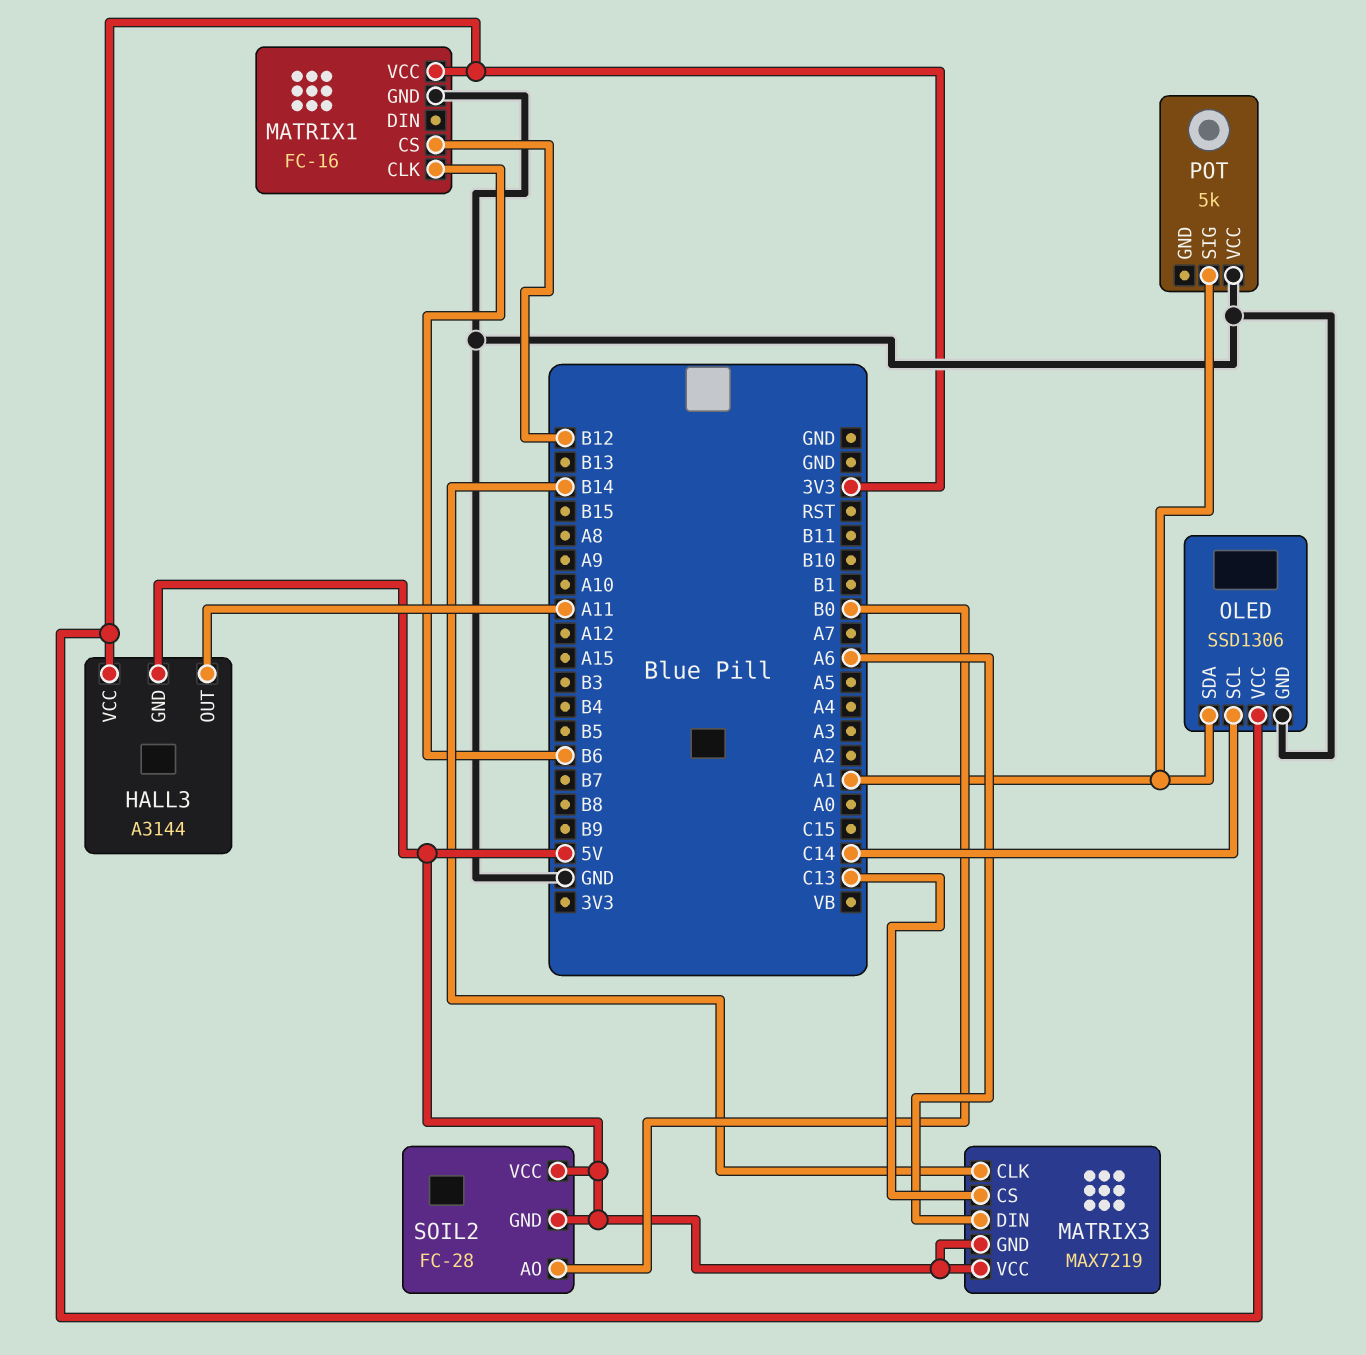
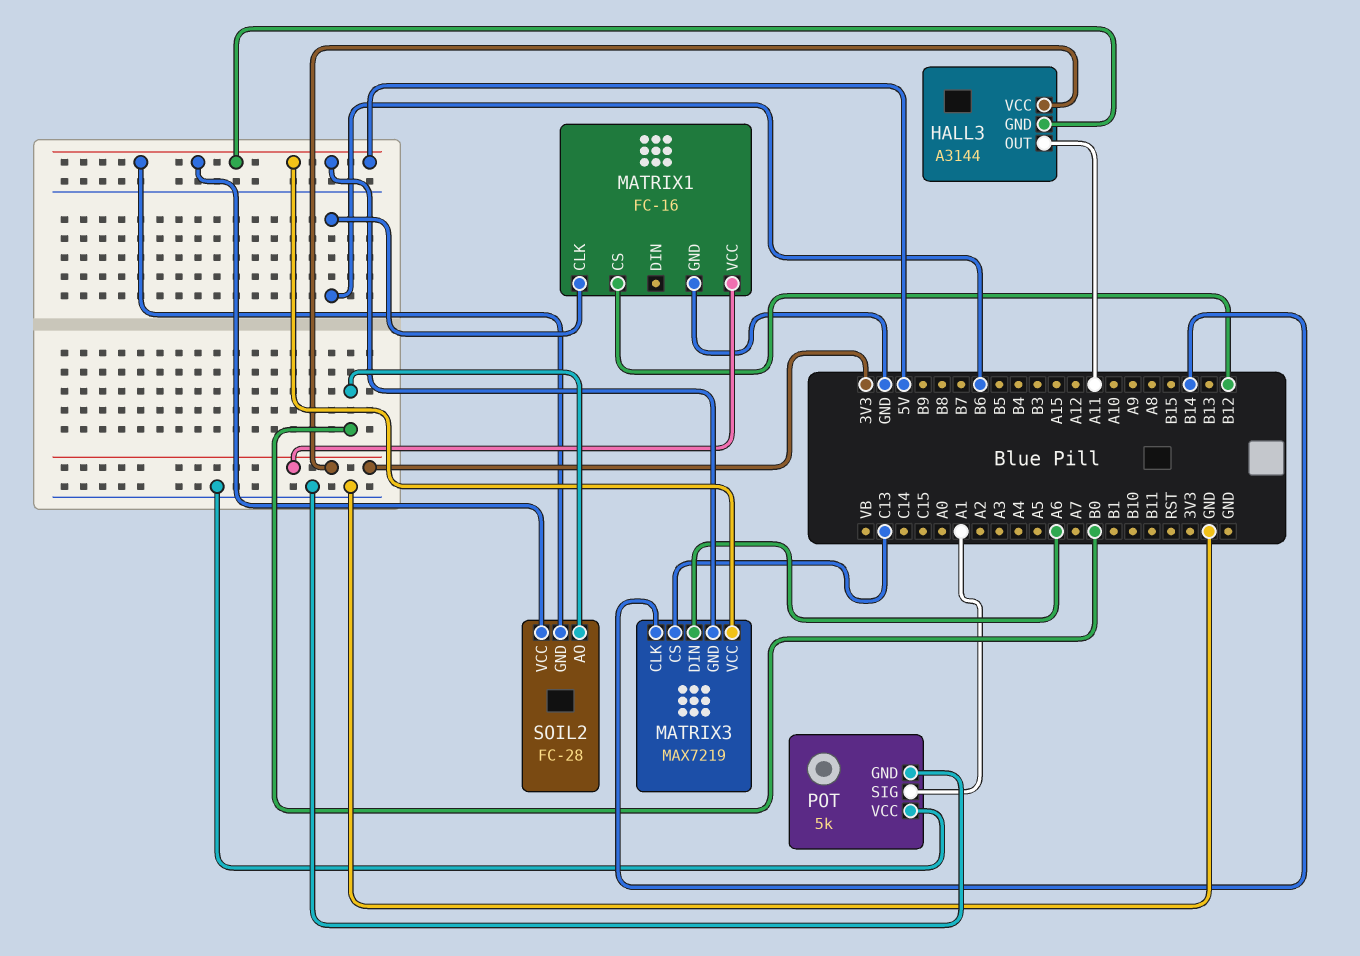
OLED: SSD1306 -> none
OLED pin GND: GND -> none
OLED pin SCL: C14 -> none
OLED pin SDA: A1 -> none
OLED pin VCC: 3V3 -> none
POT pin GND: none -> GND

